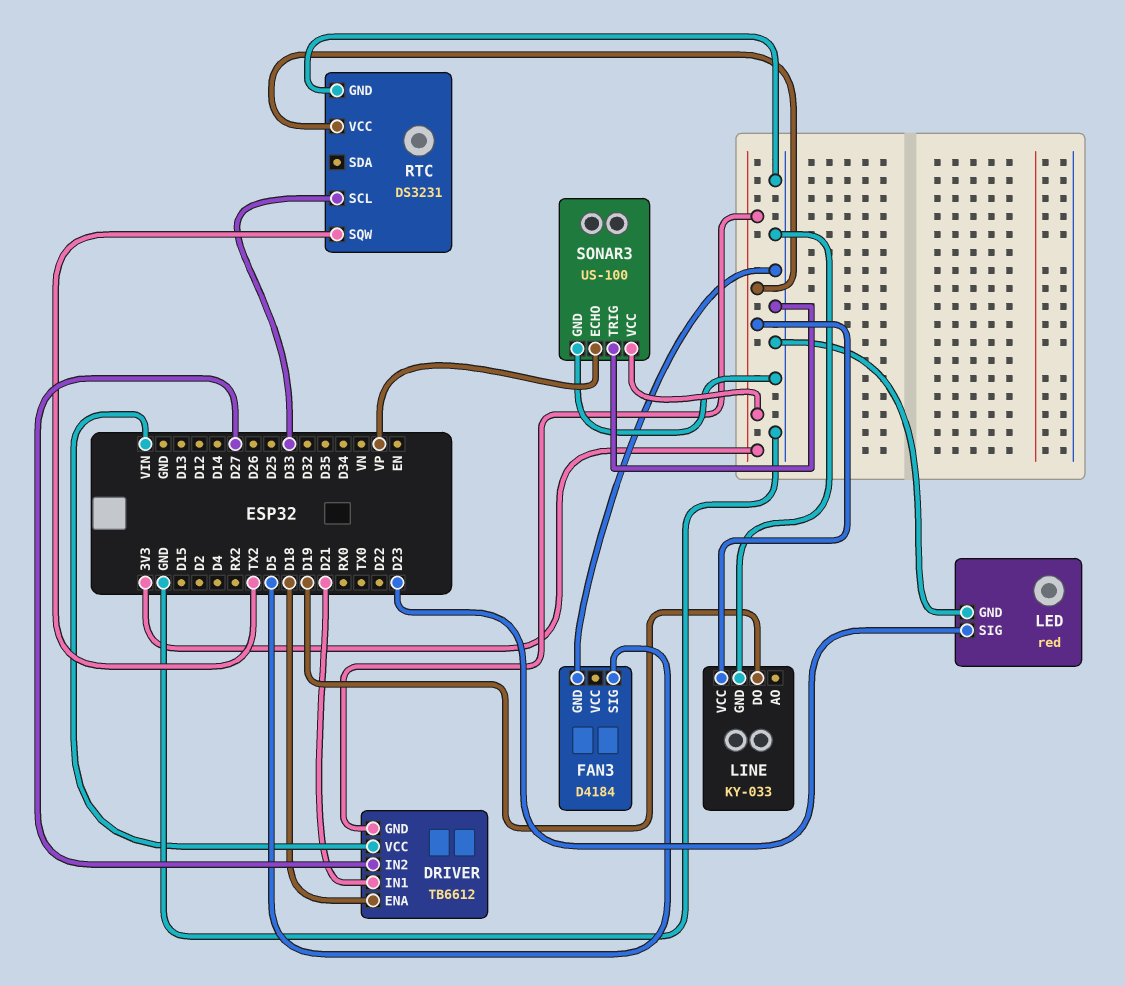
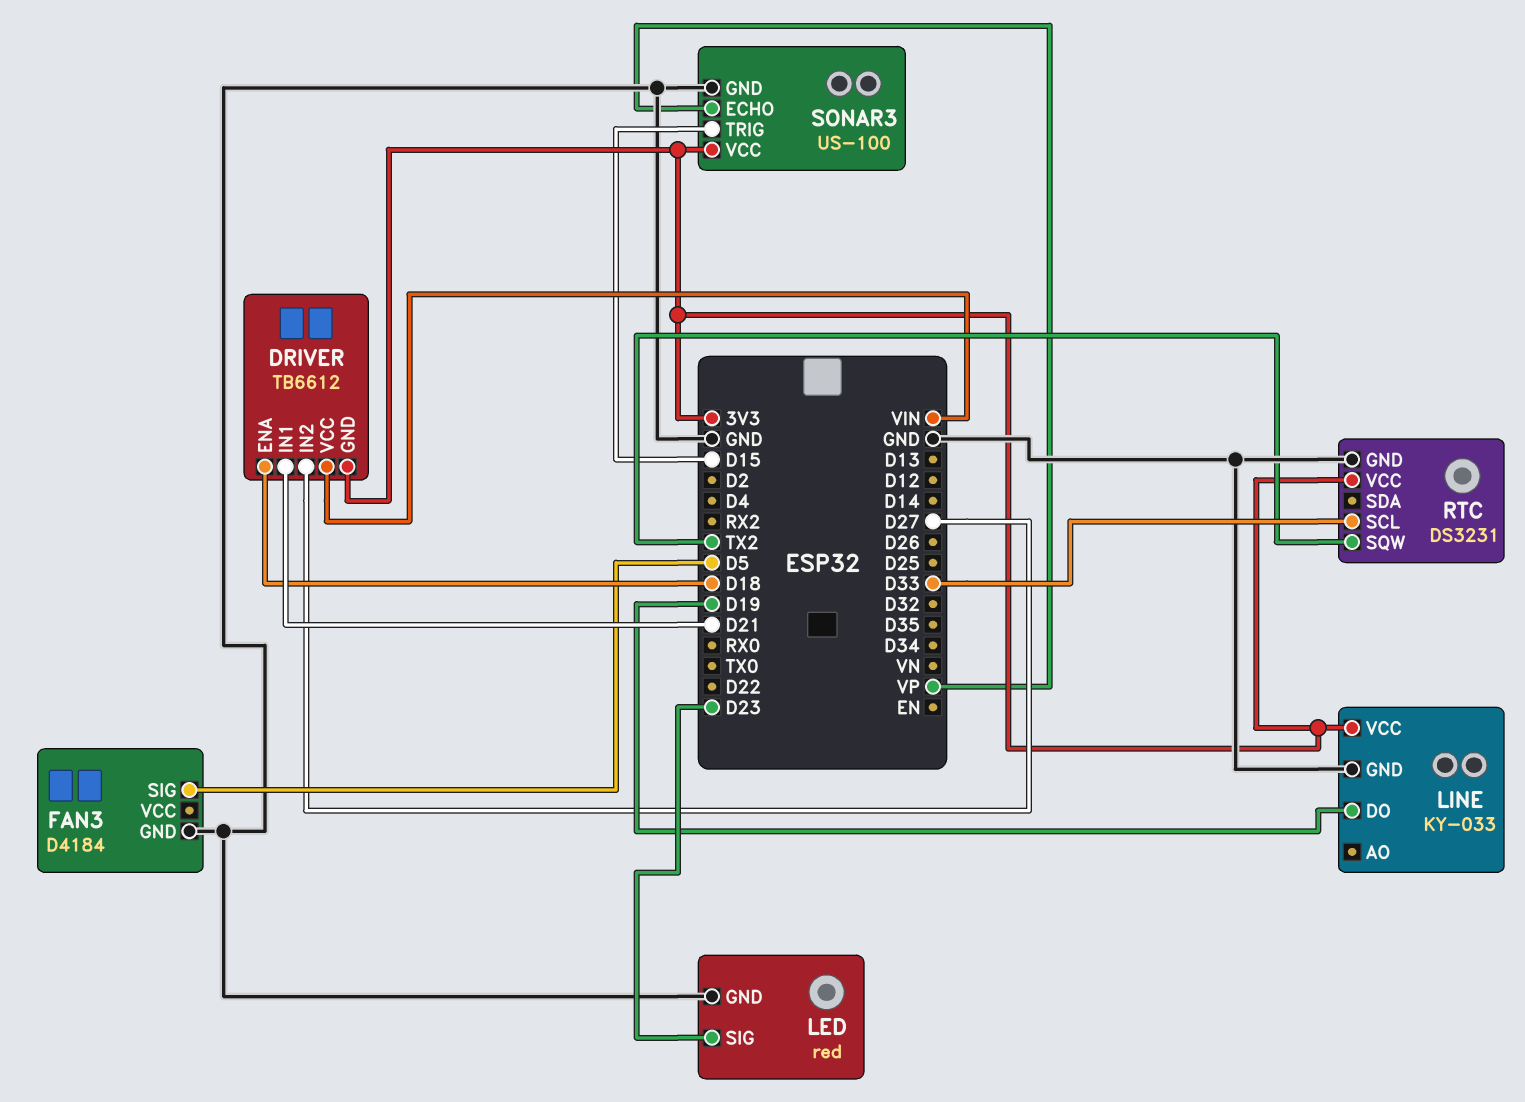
SONAR3 pin TRIG: GND -> D15

